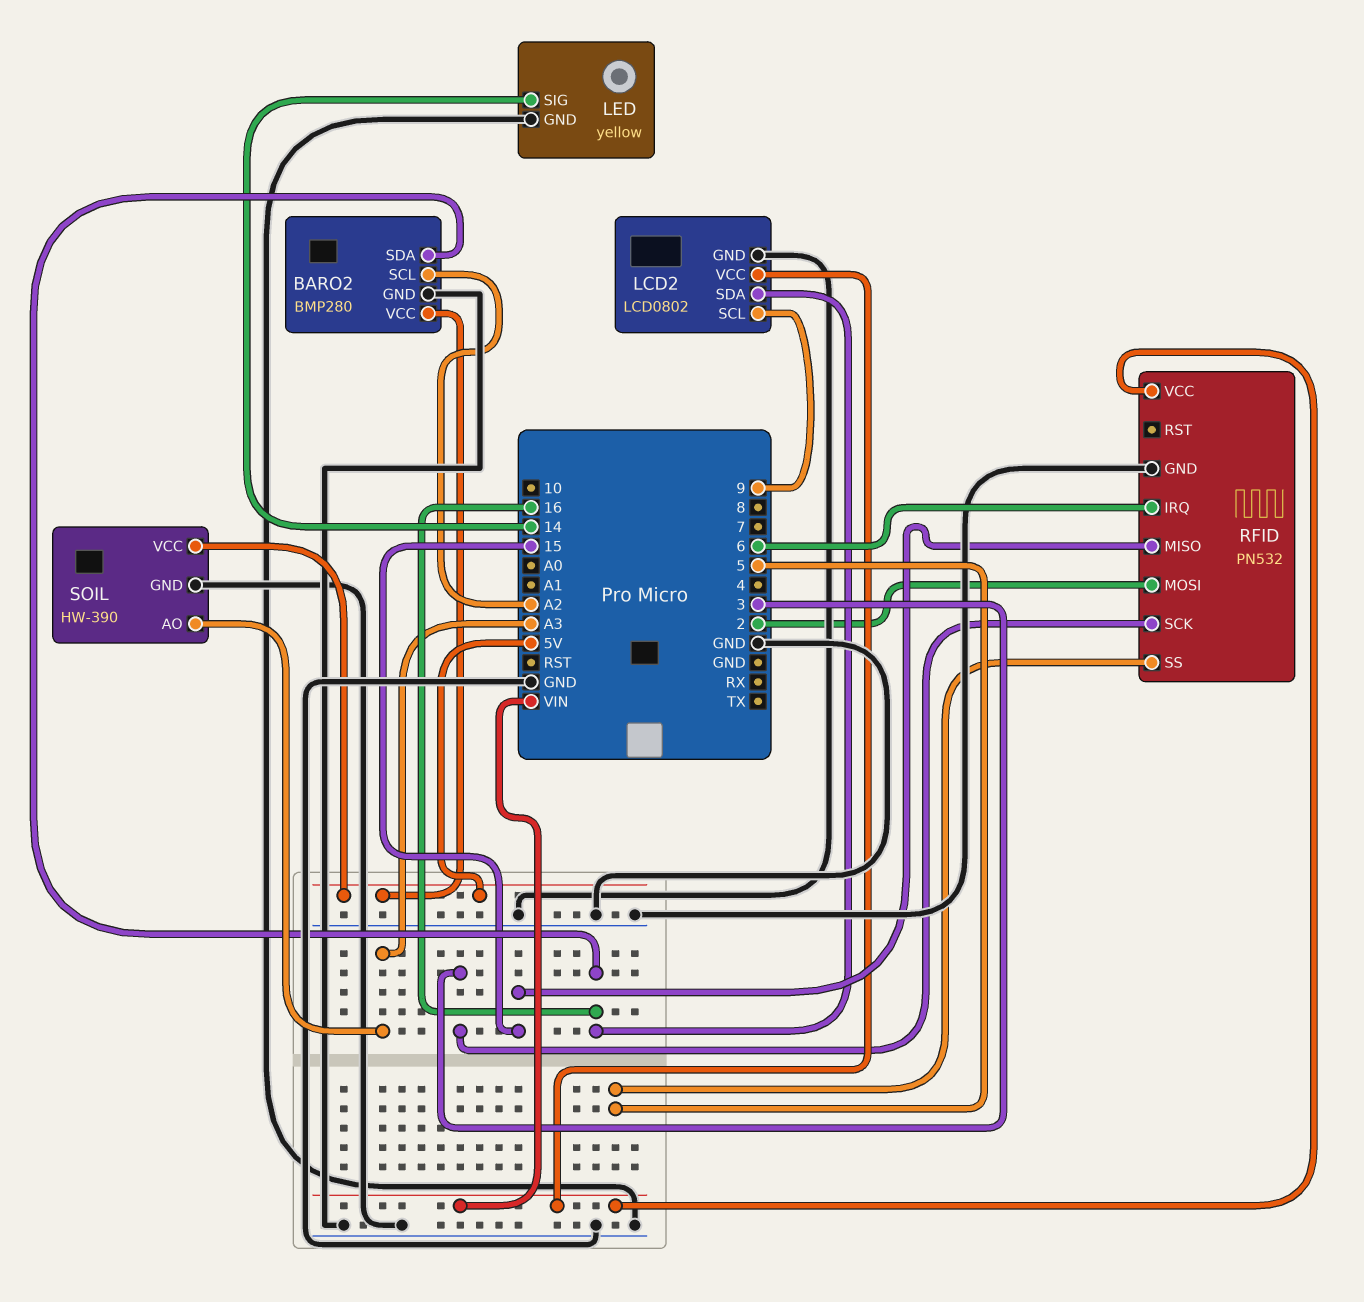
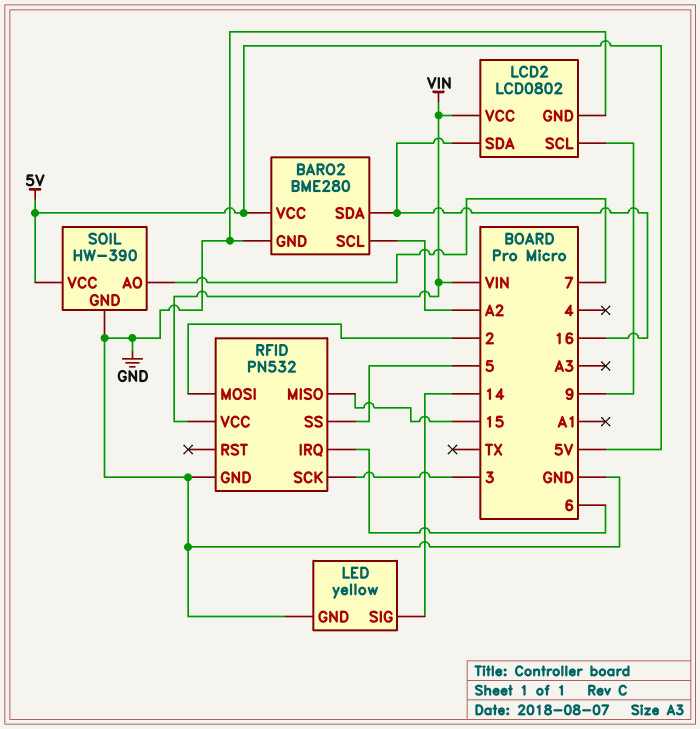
BARO2: BMP280 -> BME280
SOIL pin AO: A3 -> 7

